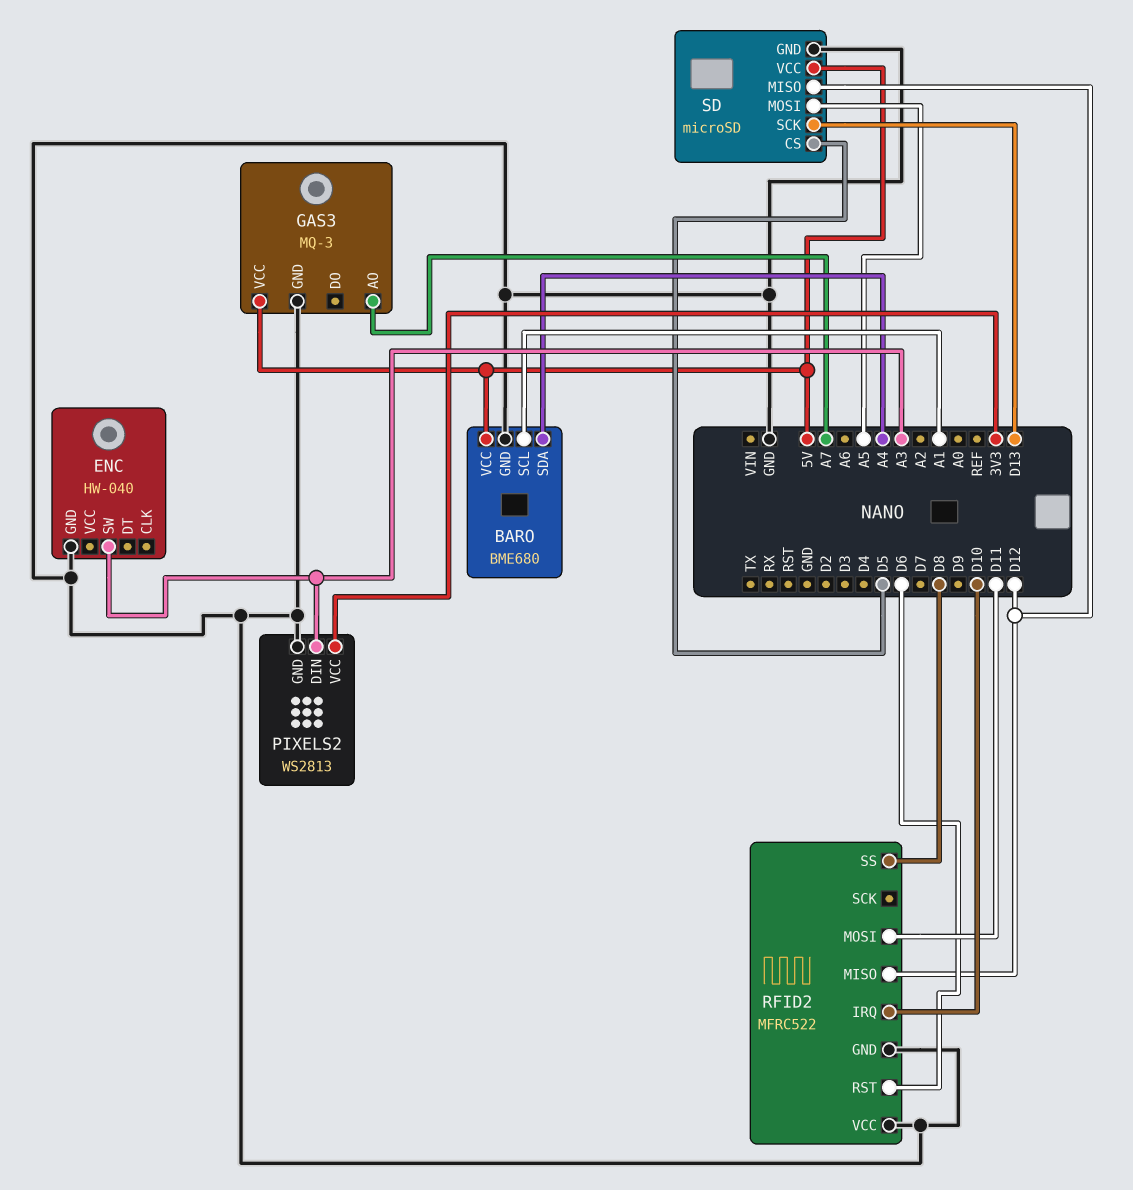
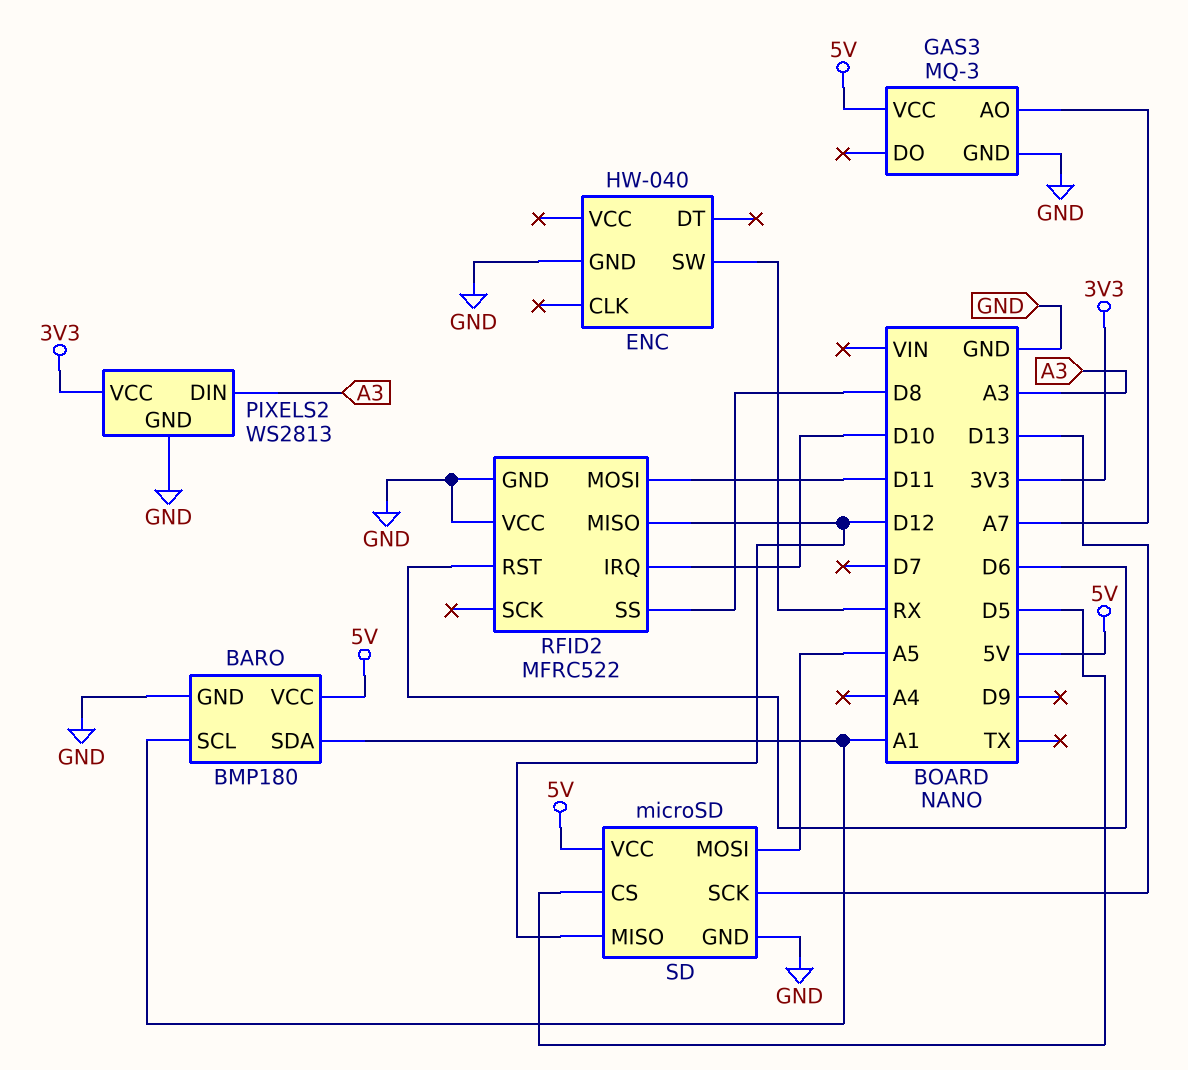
BARO: BME680 -> BMP180
BARO pin SDA: A4 -> A1
ENC pin SW: A3 -> RX

